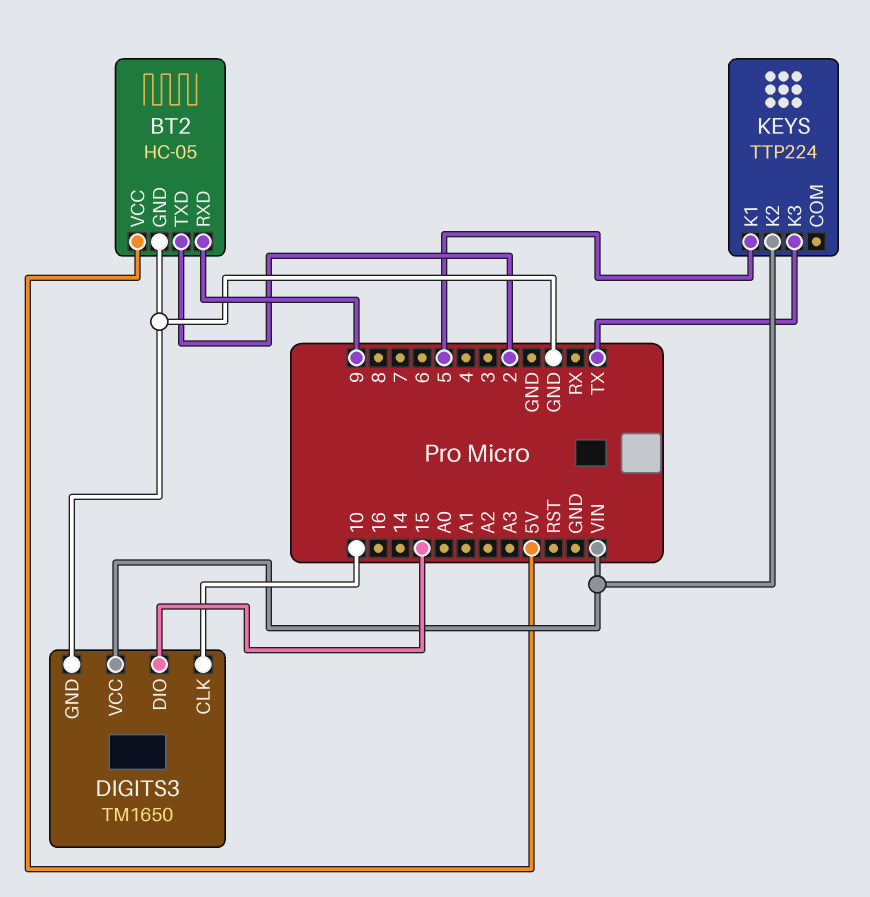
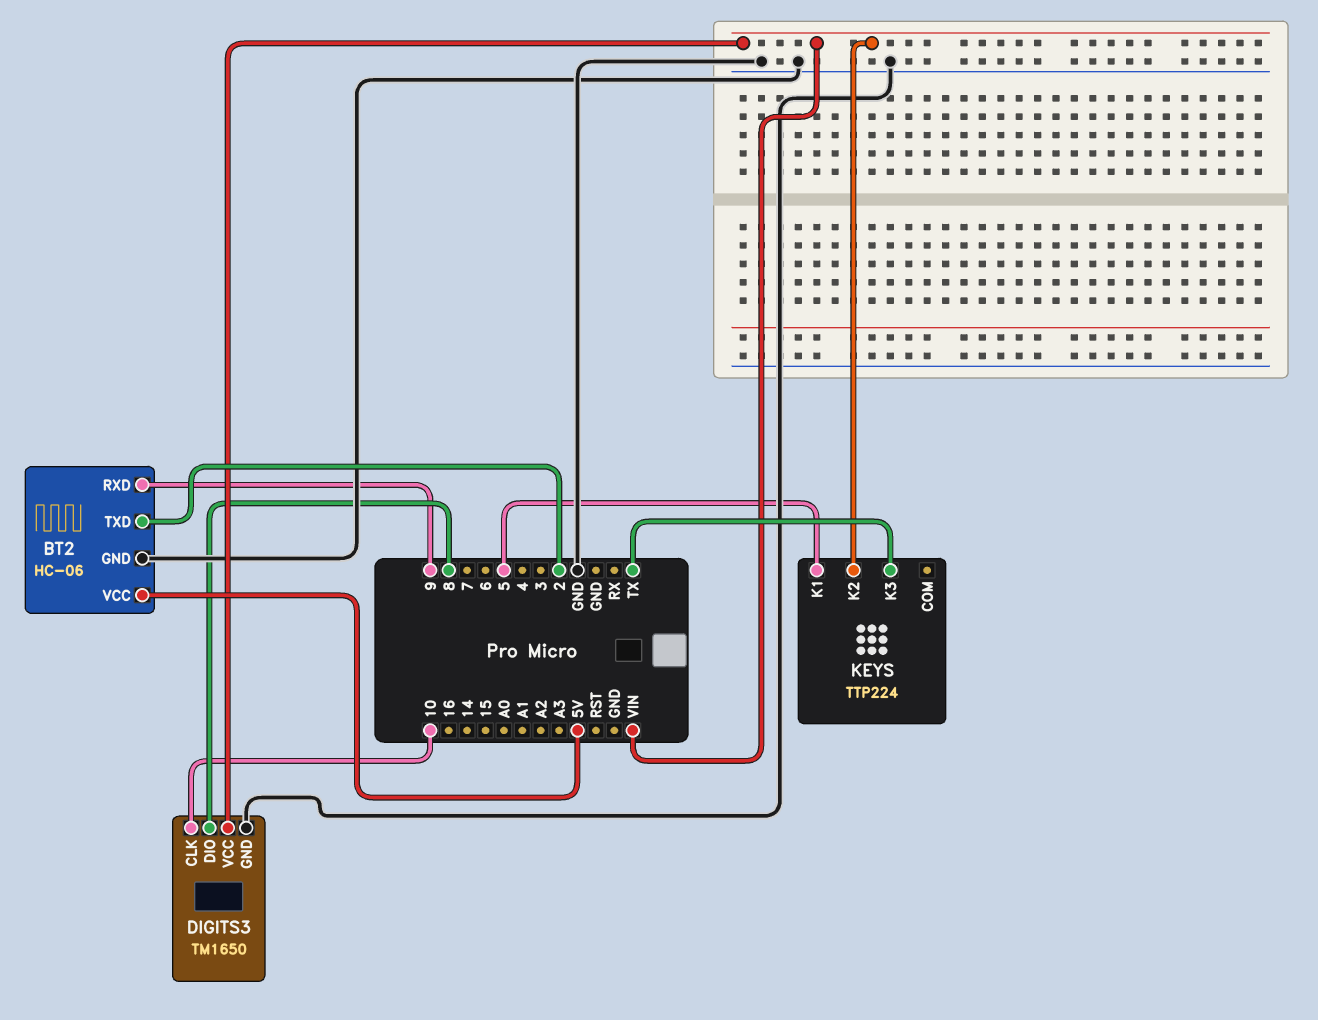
BT2: HC-05 -> HC-06
DIGITS3 pin DIO: 15 -> 8

